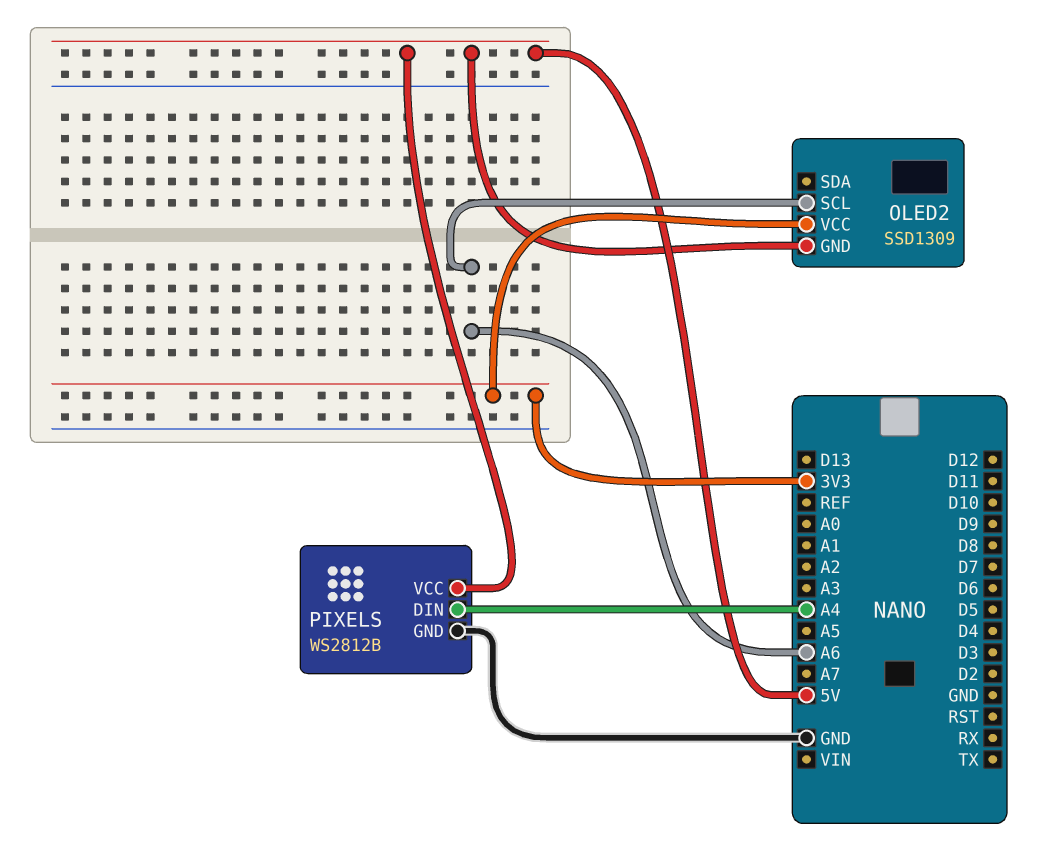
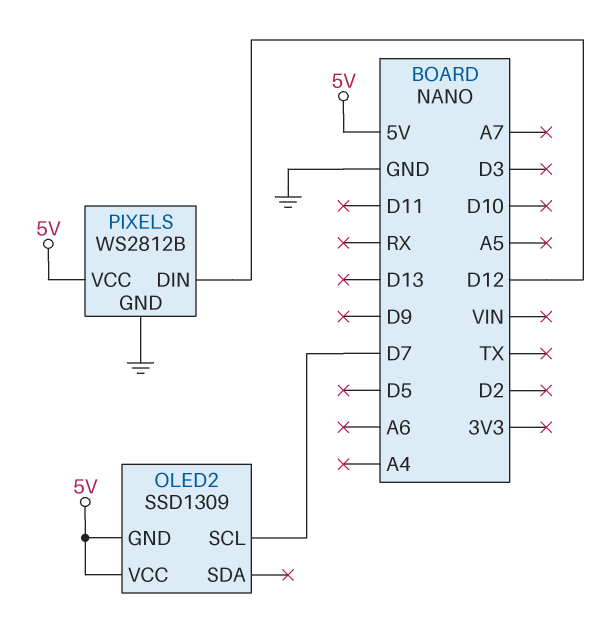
OLED2 pin SCL: A6 -> D7
OLED2 pin VCC: 3V3 -> 5V
PIXELS pin DIN: A4 -> D12

